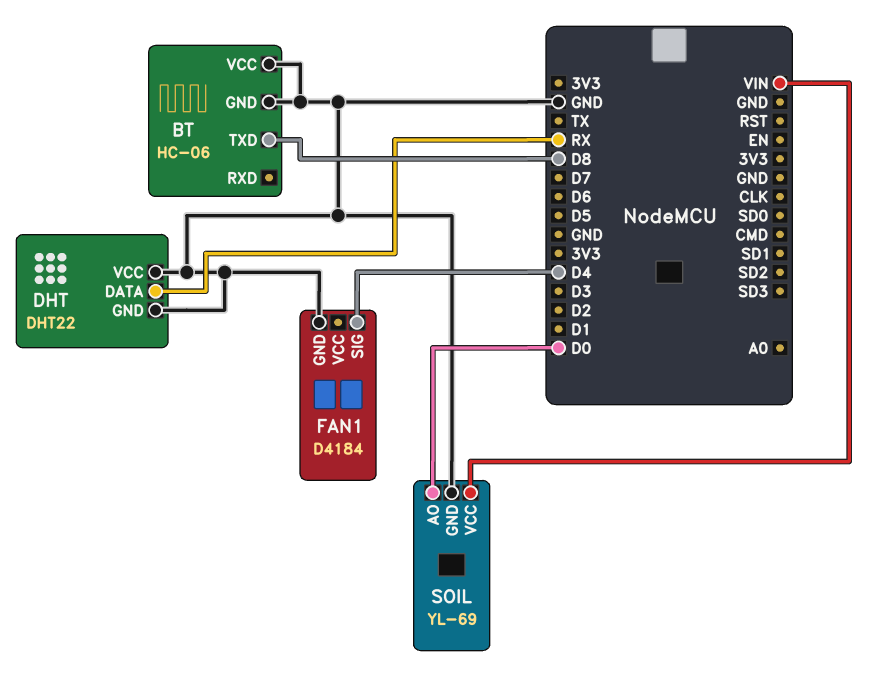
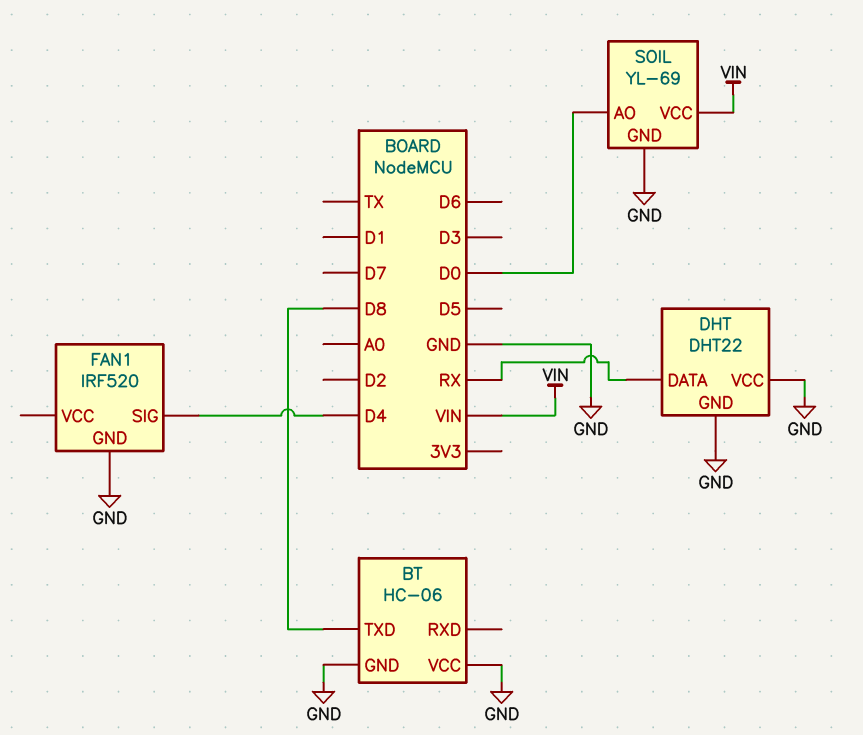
FAN1: D4184 -> IRF520

